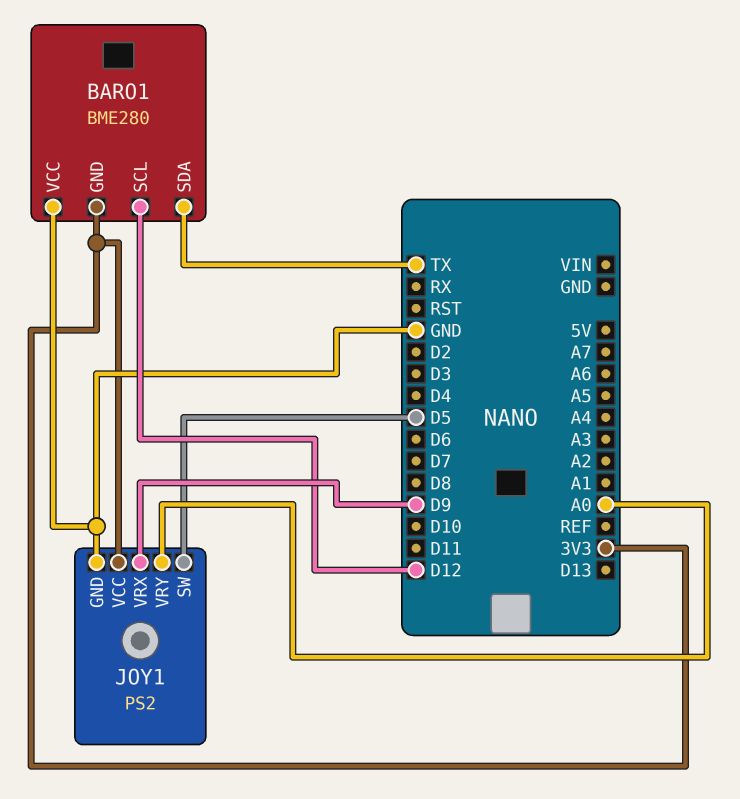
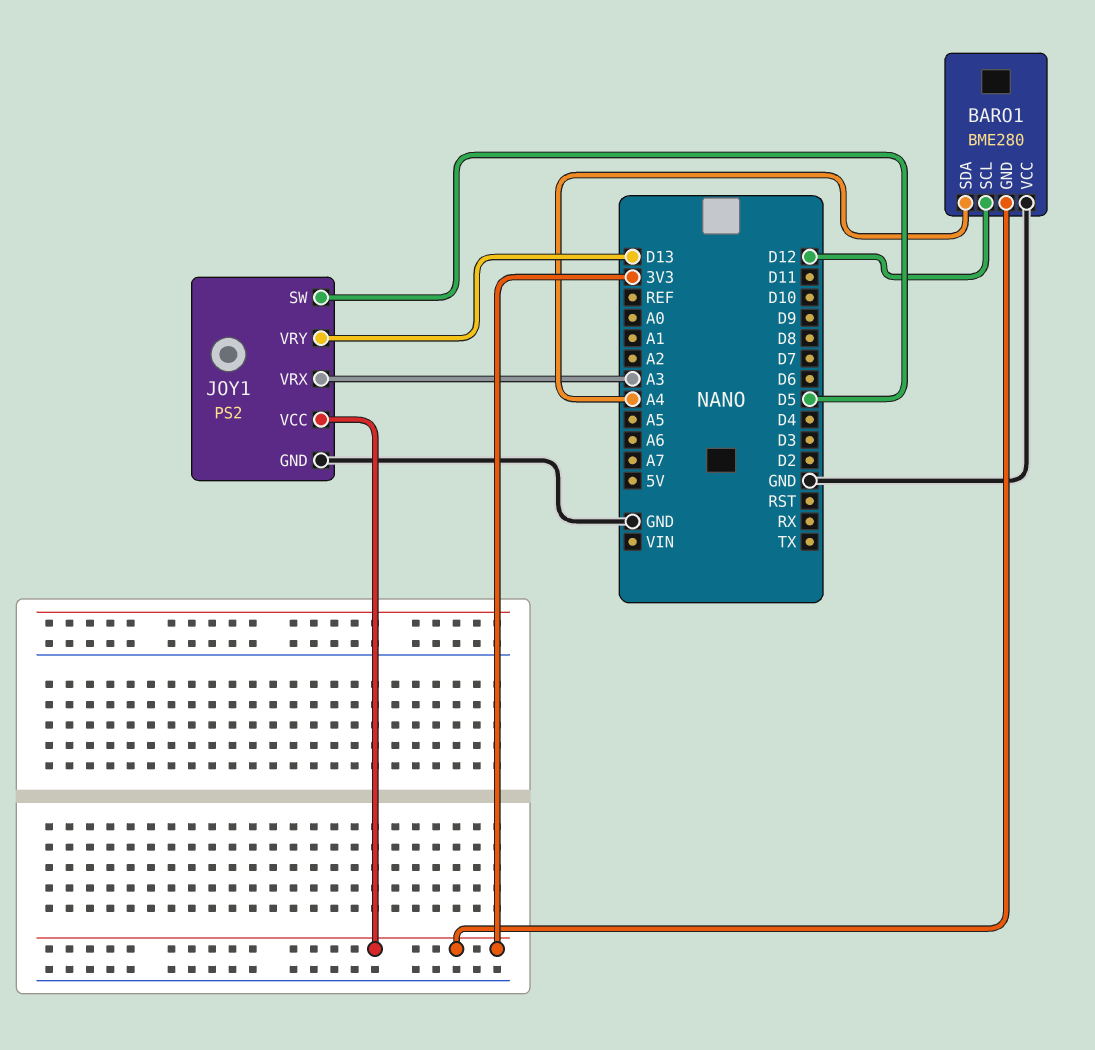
BARO1 pin SDA: TX -> A4
JOY1 pin VRX: D9 -> A3
JOY1 pin VRY: A0 -> D13

